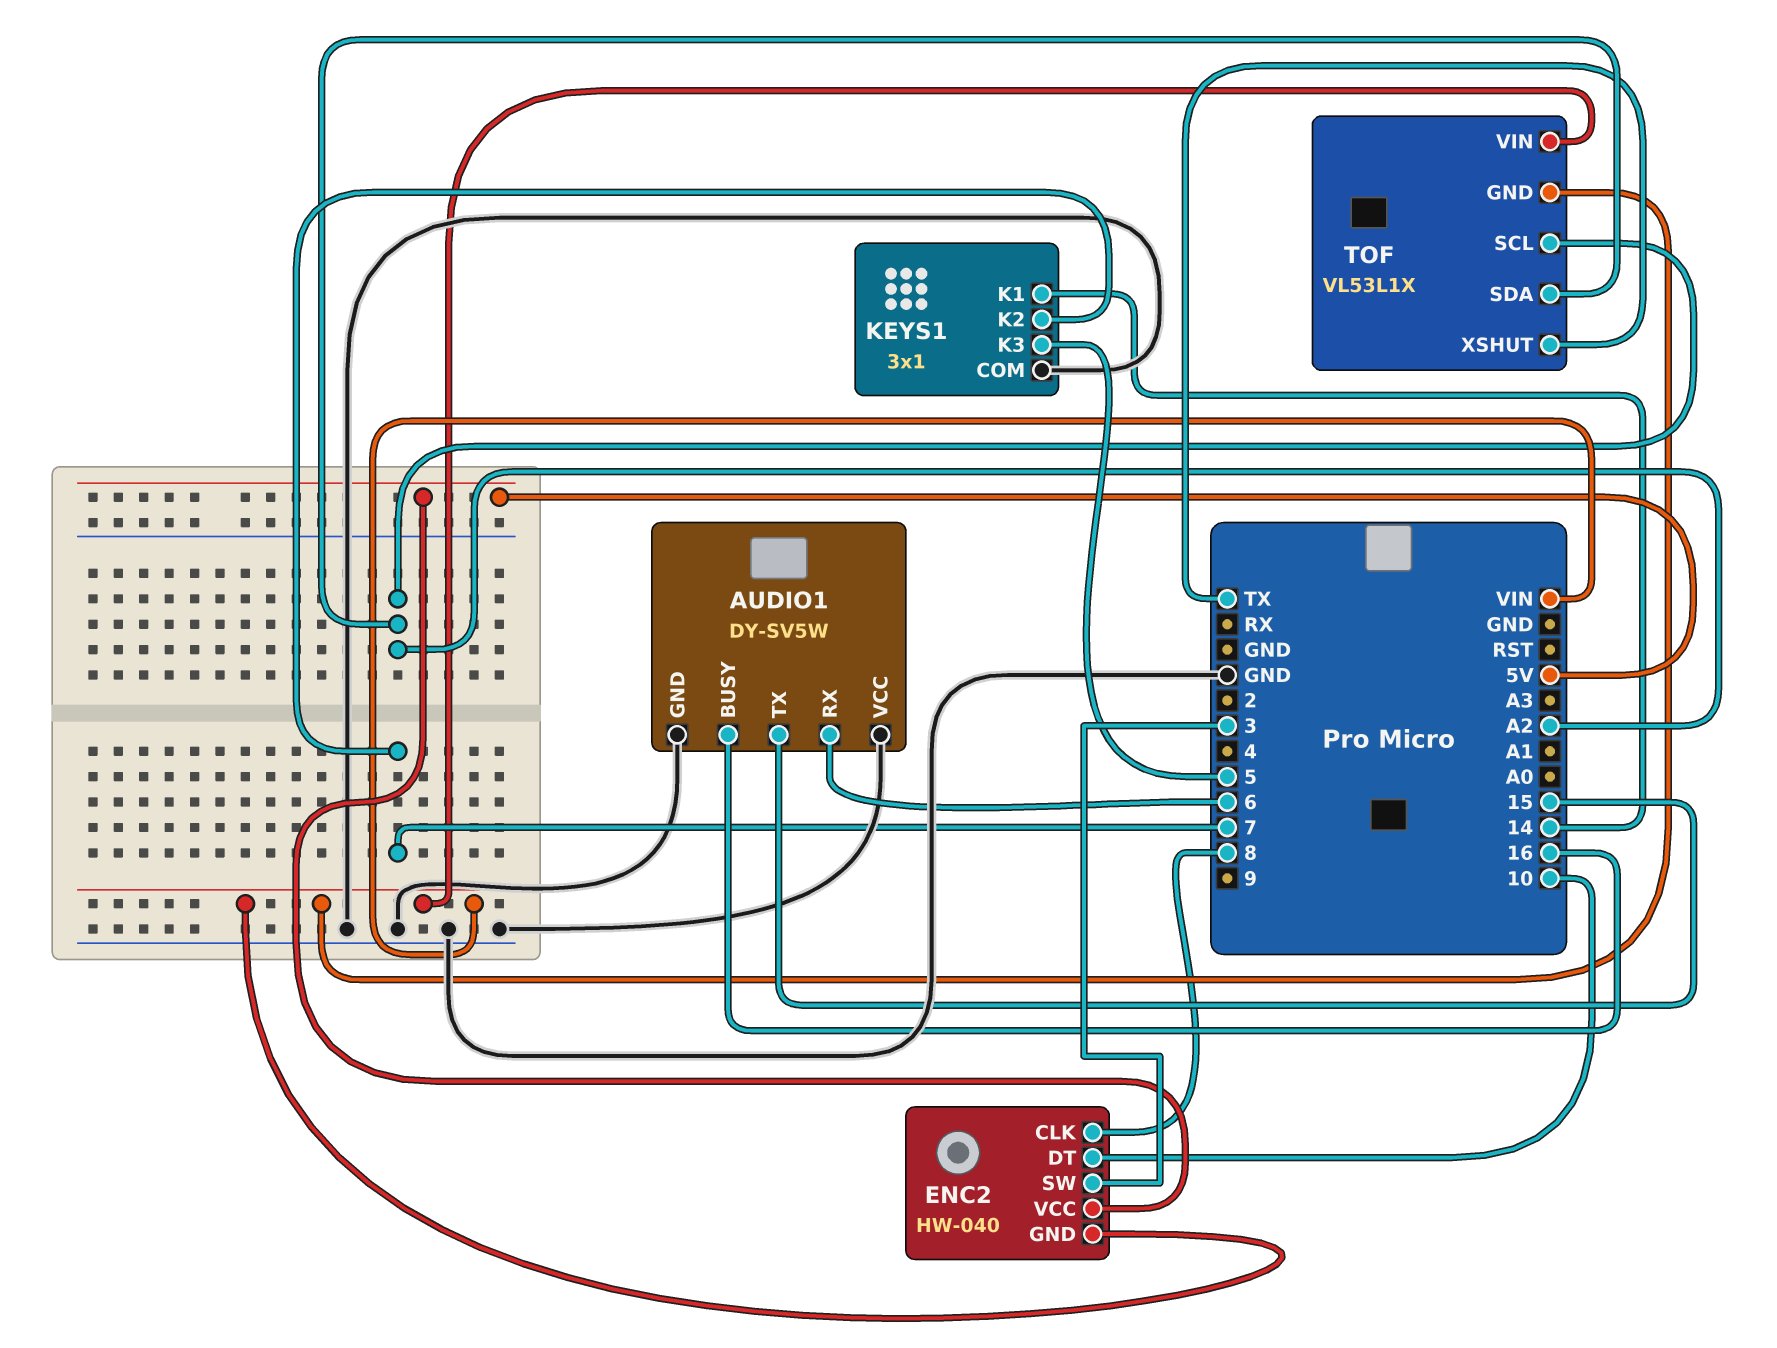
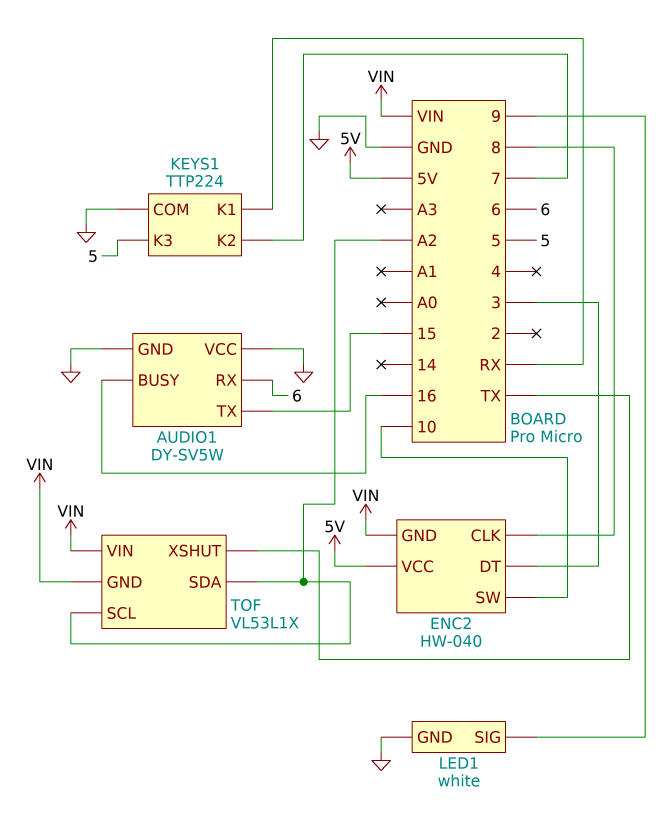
ENC2 pin DT: 10 -> 3
ENC2 pin SW: 3 -> 10
KEYS1: 3x1 -> TTP224
KEYS1 pin K1: 14 -> RX
LED1: none -> white
LED1 pin GND: none -> GND
LED1 pin SIG: none -> 9

